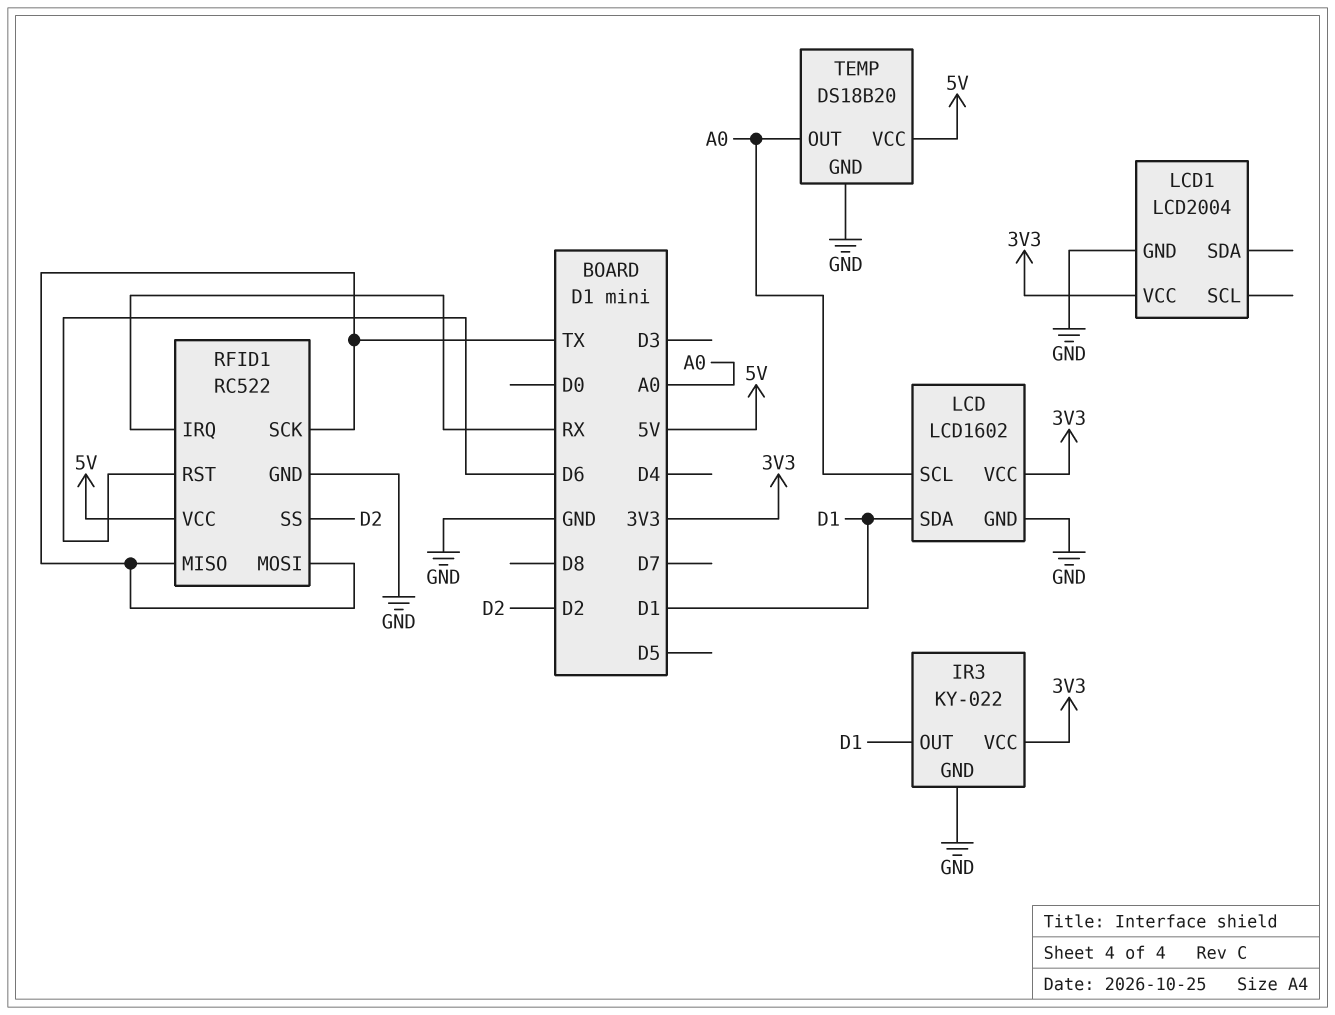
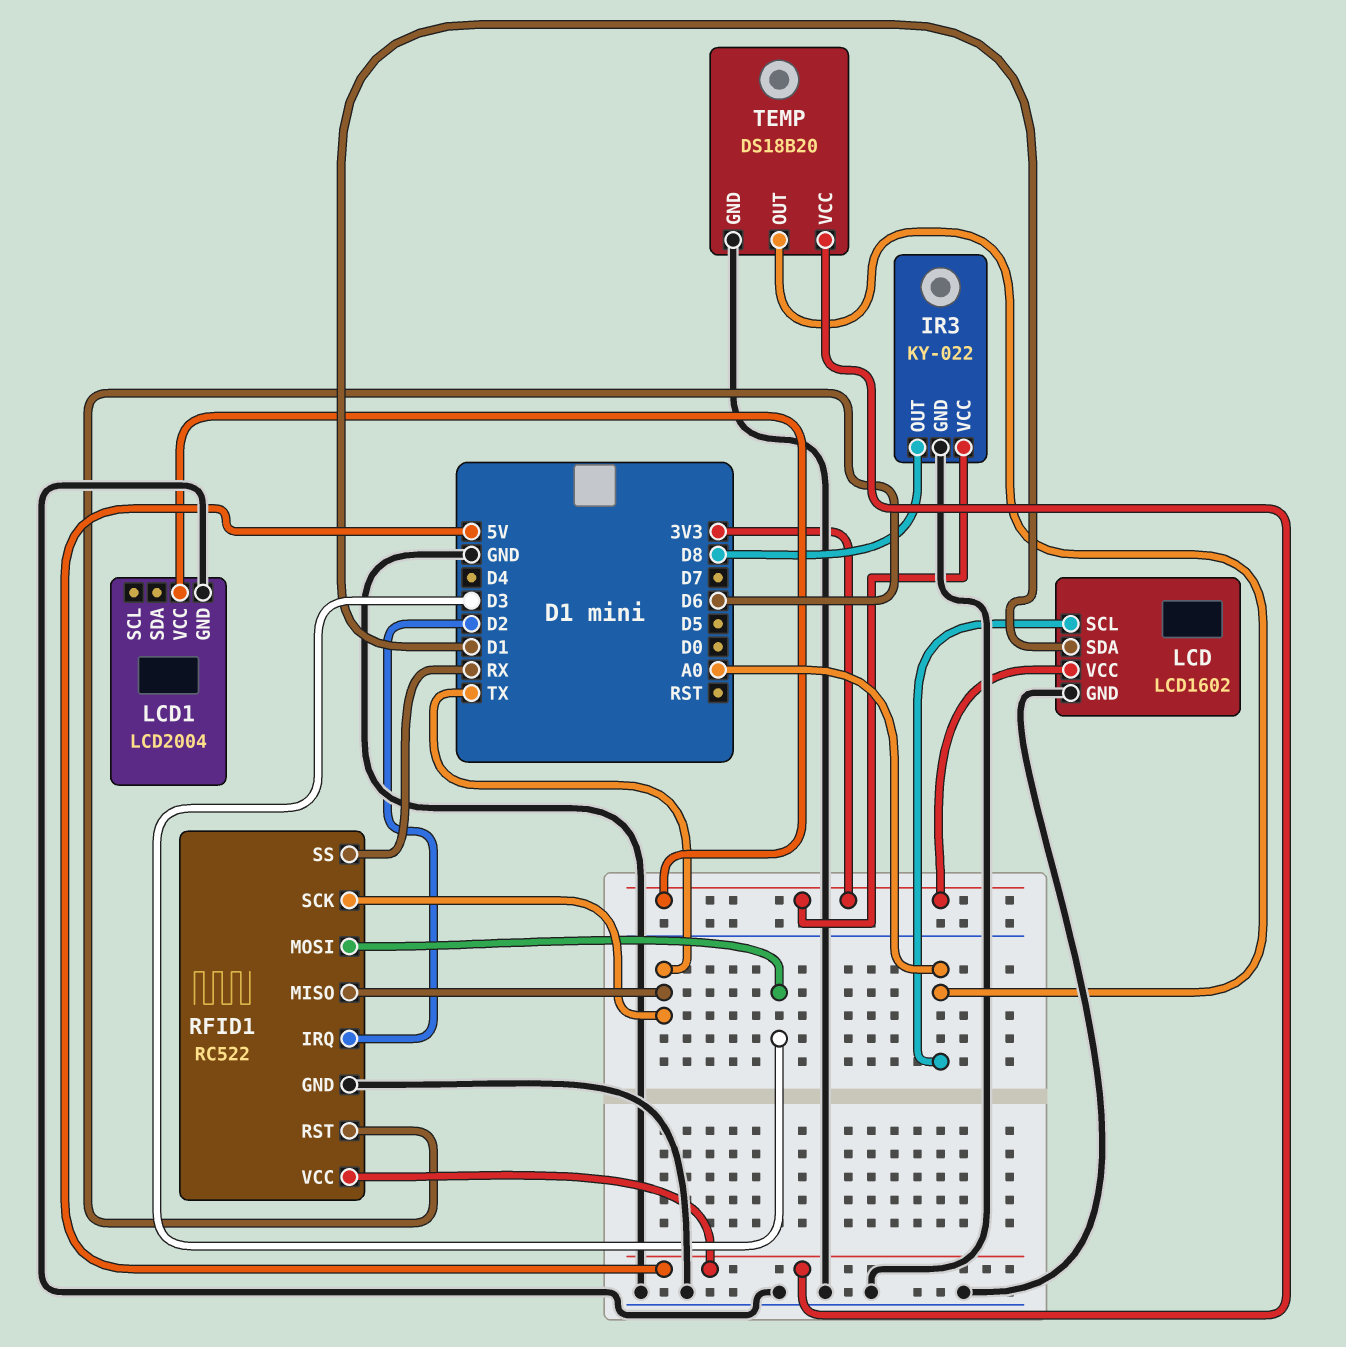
IR3 pin OUT: D1 -> D8
RFID1 pin IRQ: RX -> D2
RFID1 pin MOSI: TX -> D3
RFID1 pin SS: D2 -> RX

